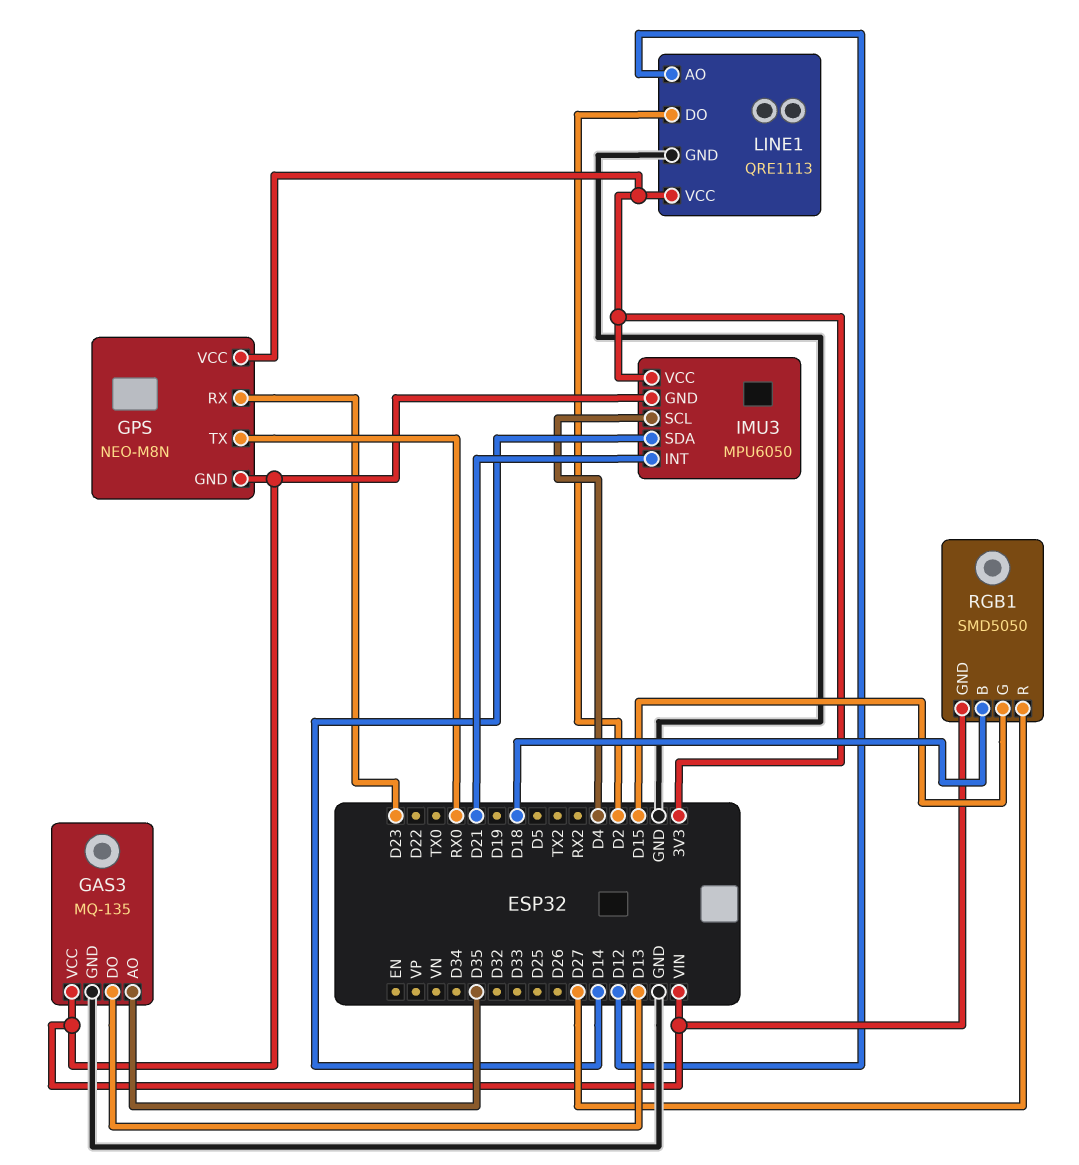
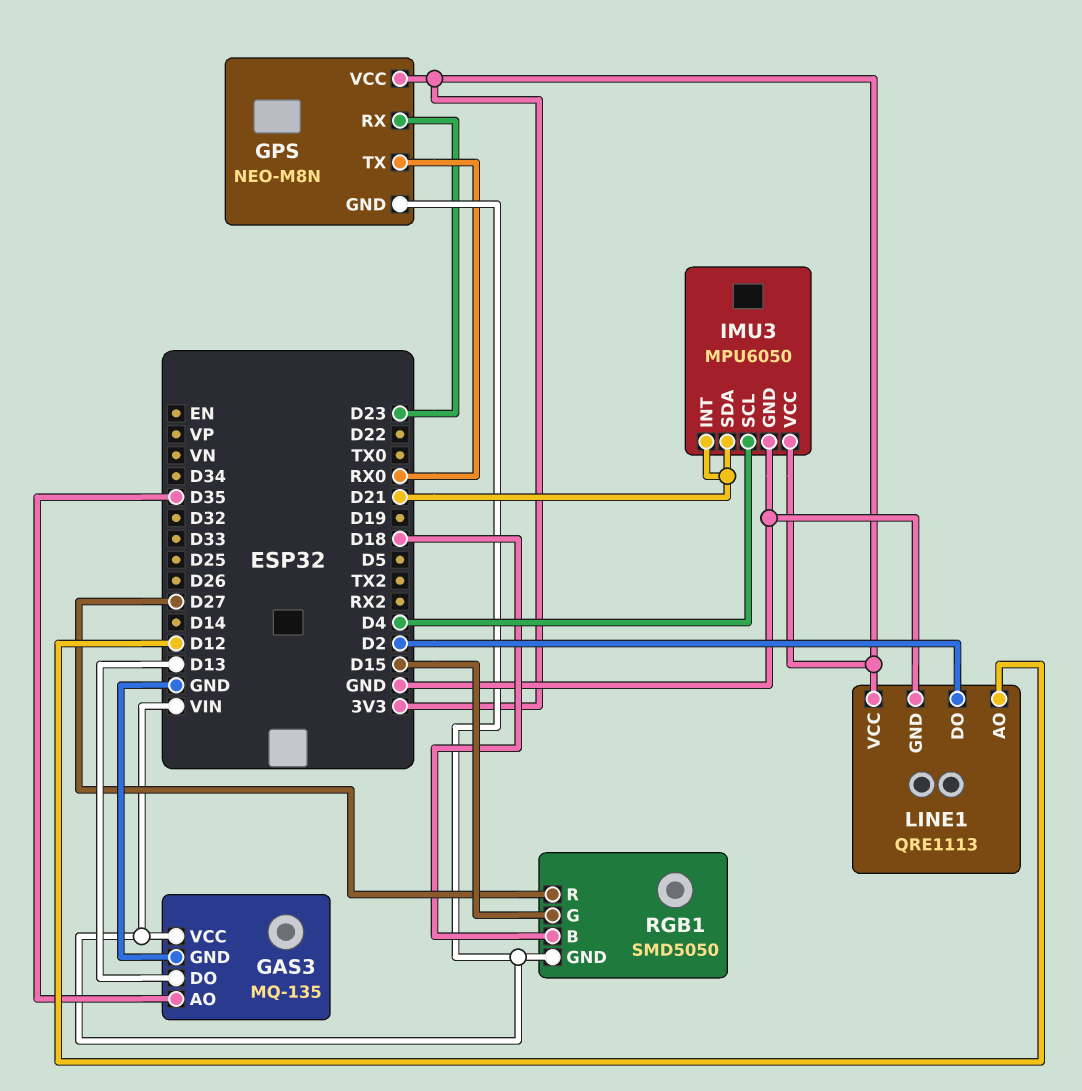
IMU3 pin GND: VIN -> GND
IMU3 pin SDA: D14 -> D21

